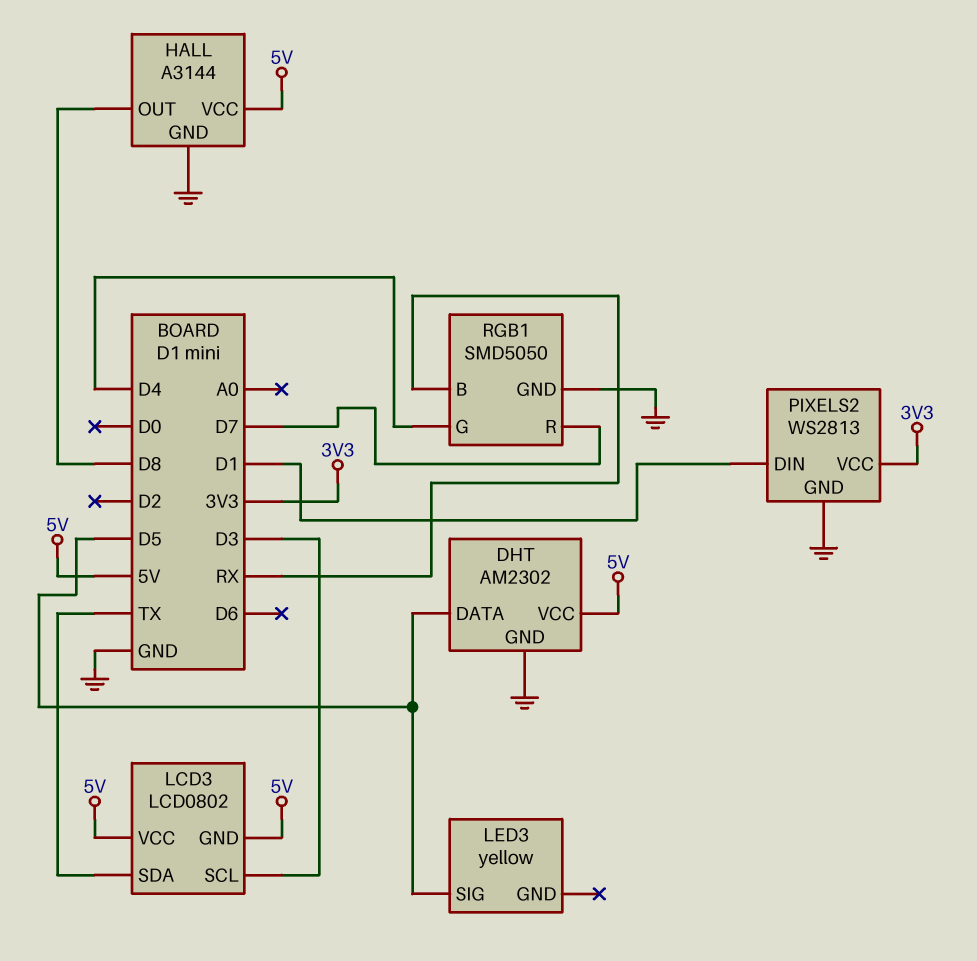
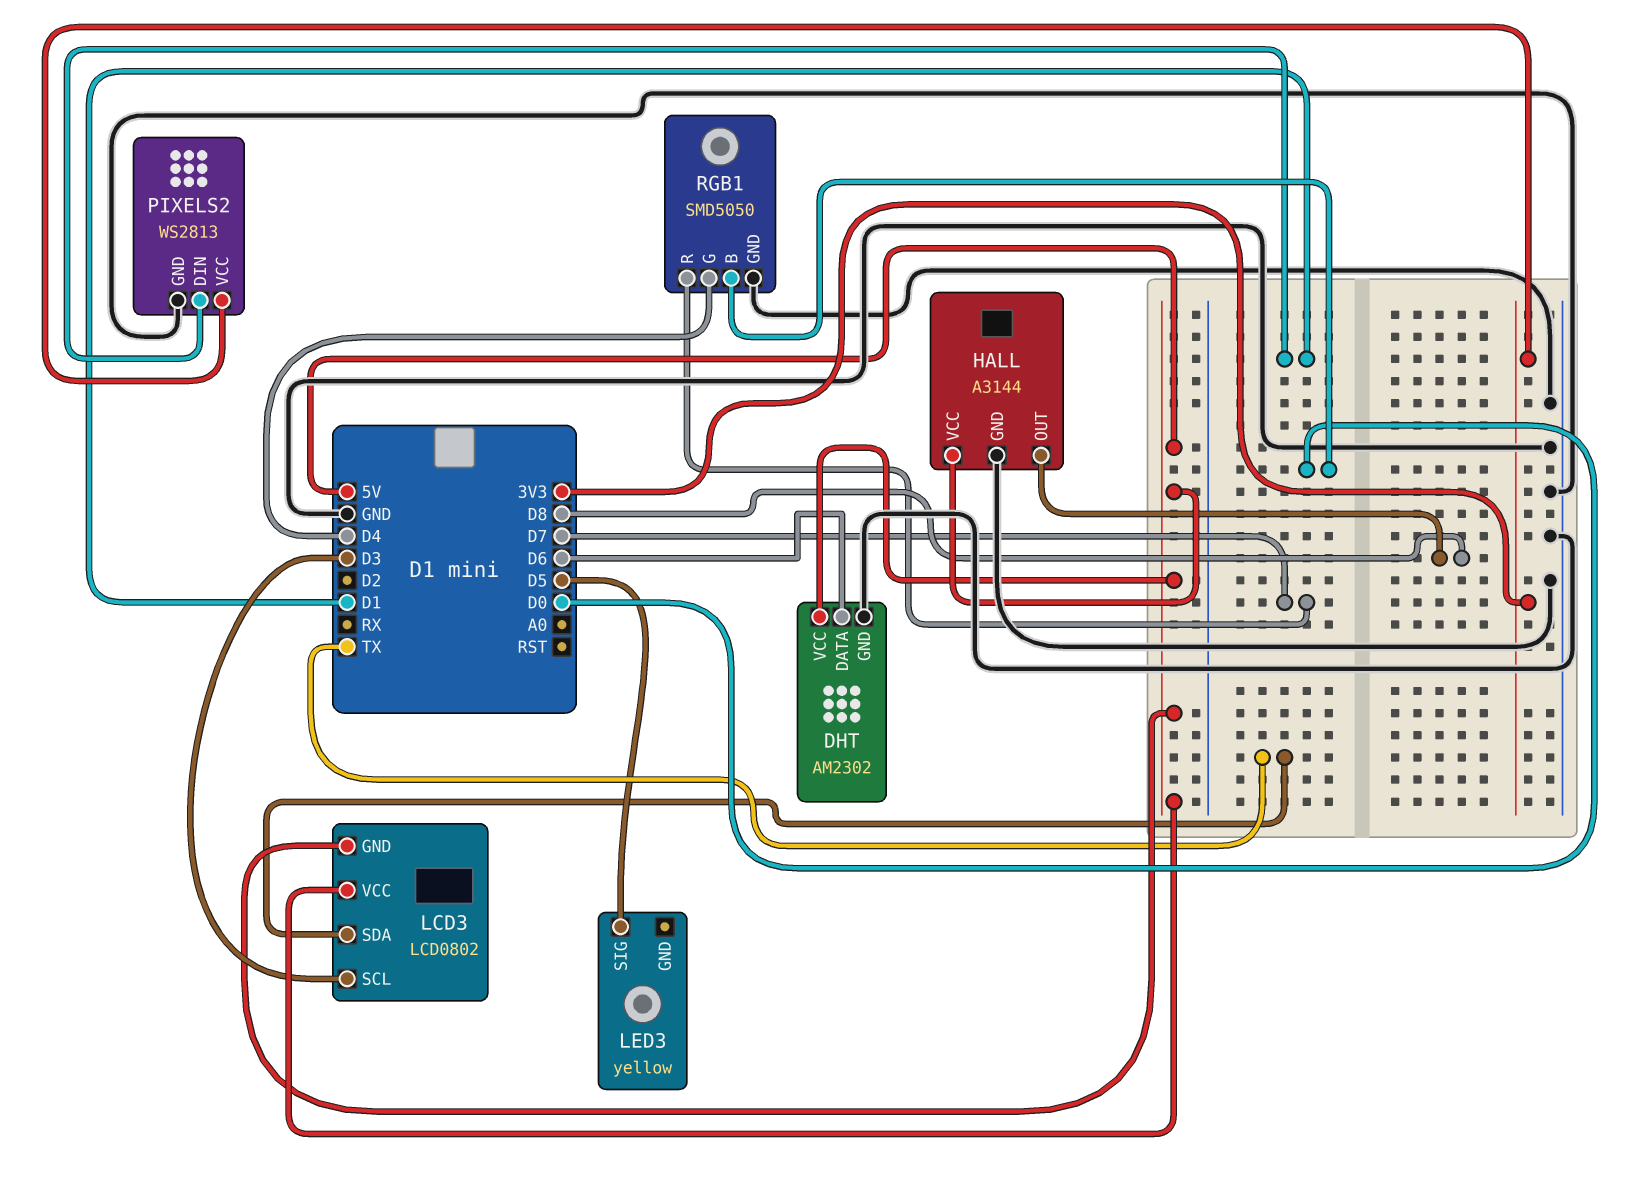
DHT pin DATA: D5 -> D6
RGB1 pin B: RX -> D0

